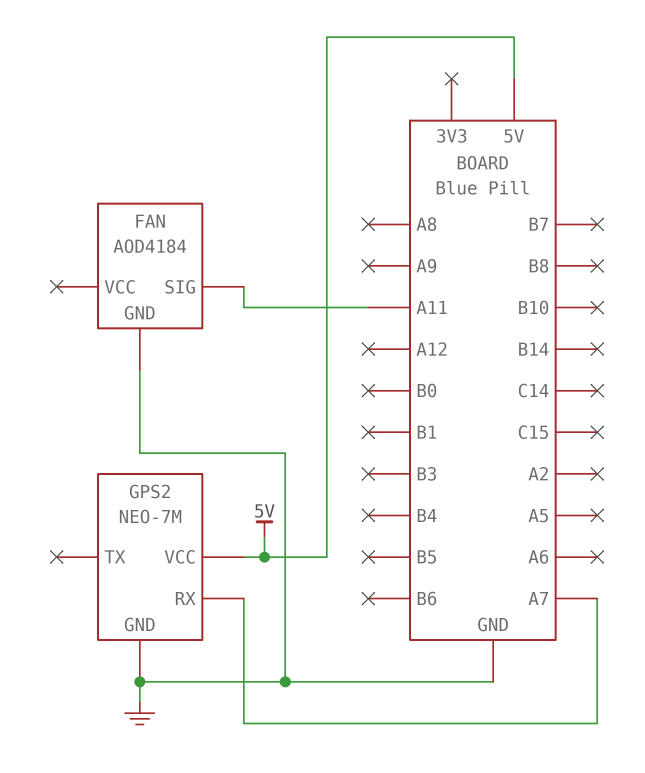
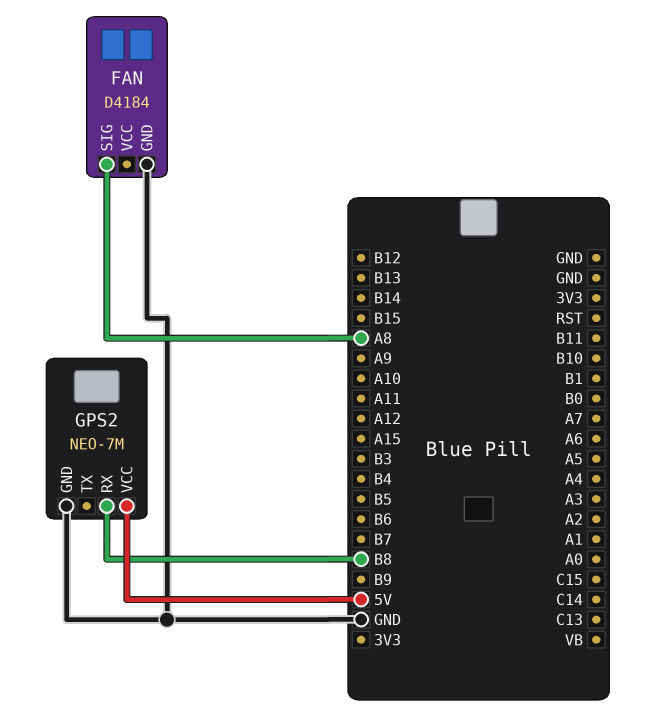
FAN: AOD4184 -> D4184
FAN pin SIG: A11 -> A8
GPS2 pin RX: A7 -> B8

